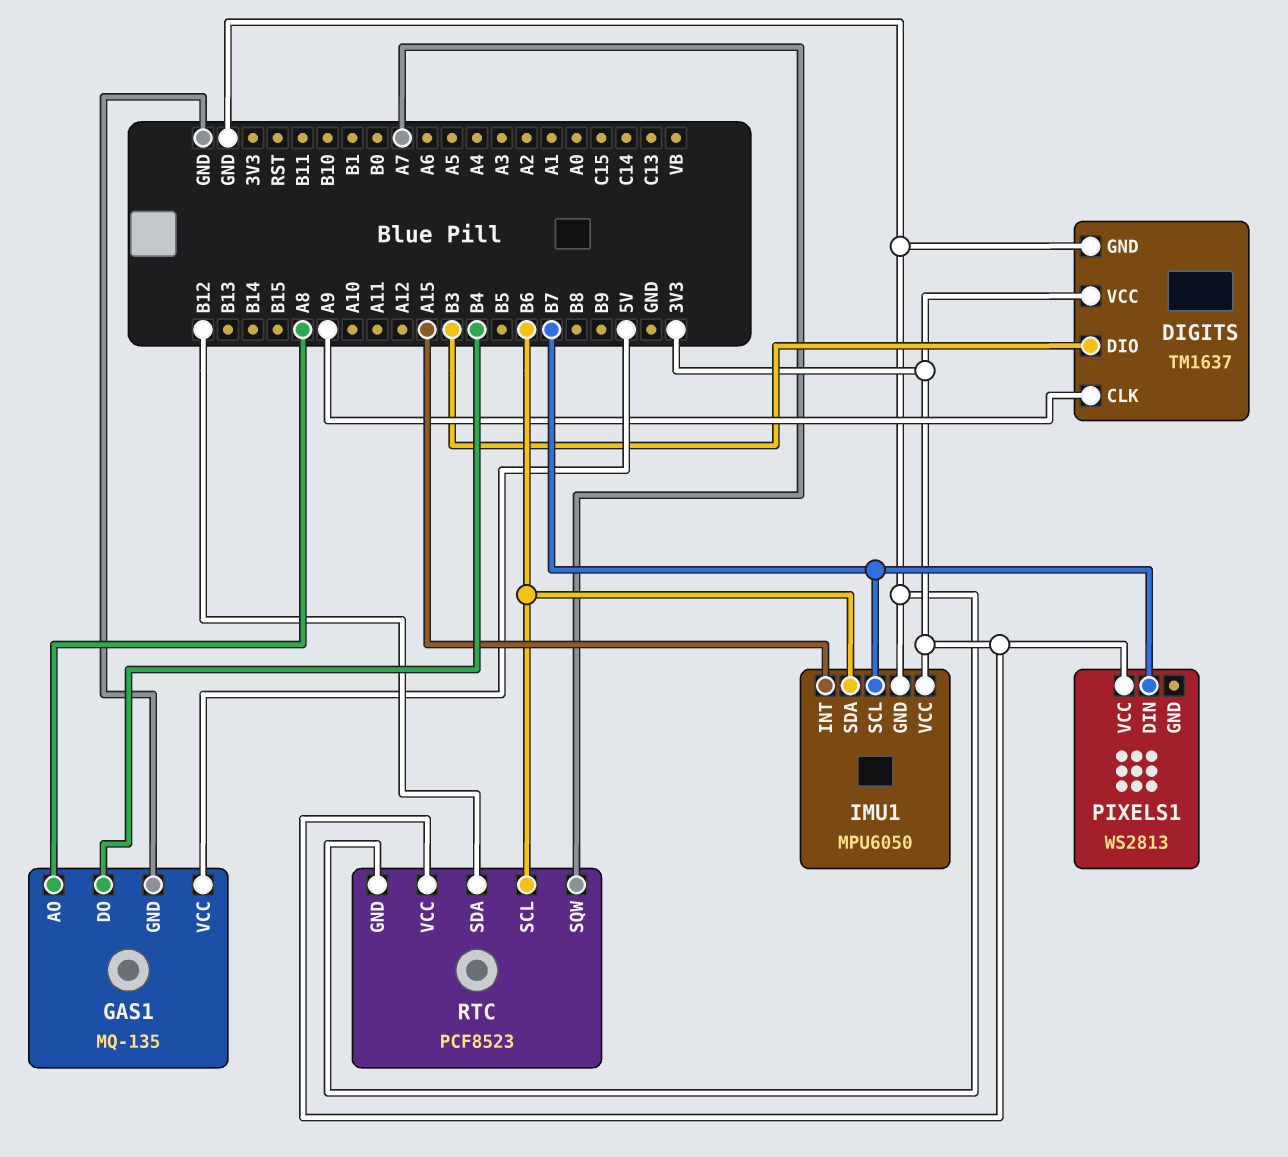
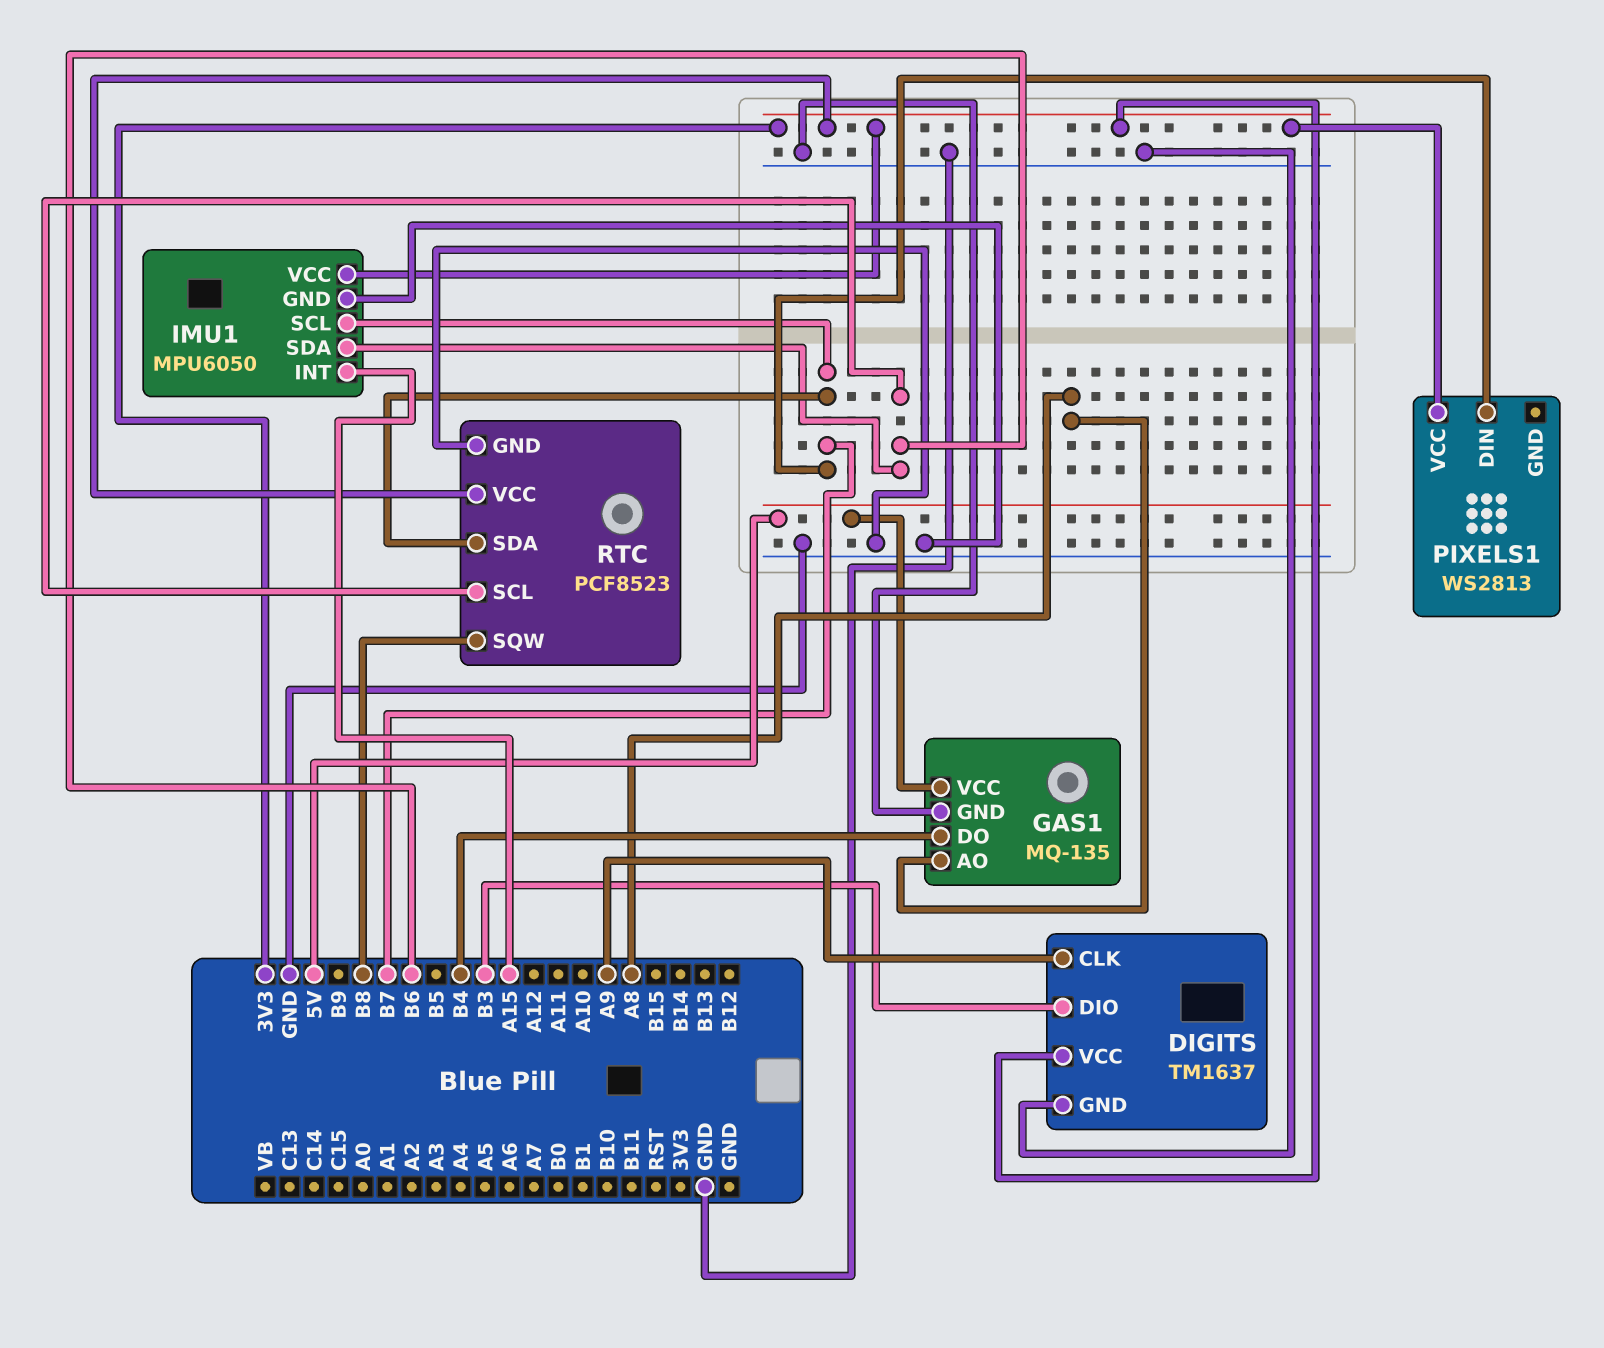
RTC pin SDA: B12 -> B7
RTC pin SQW: A7 -> B8

